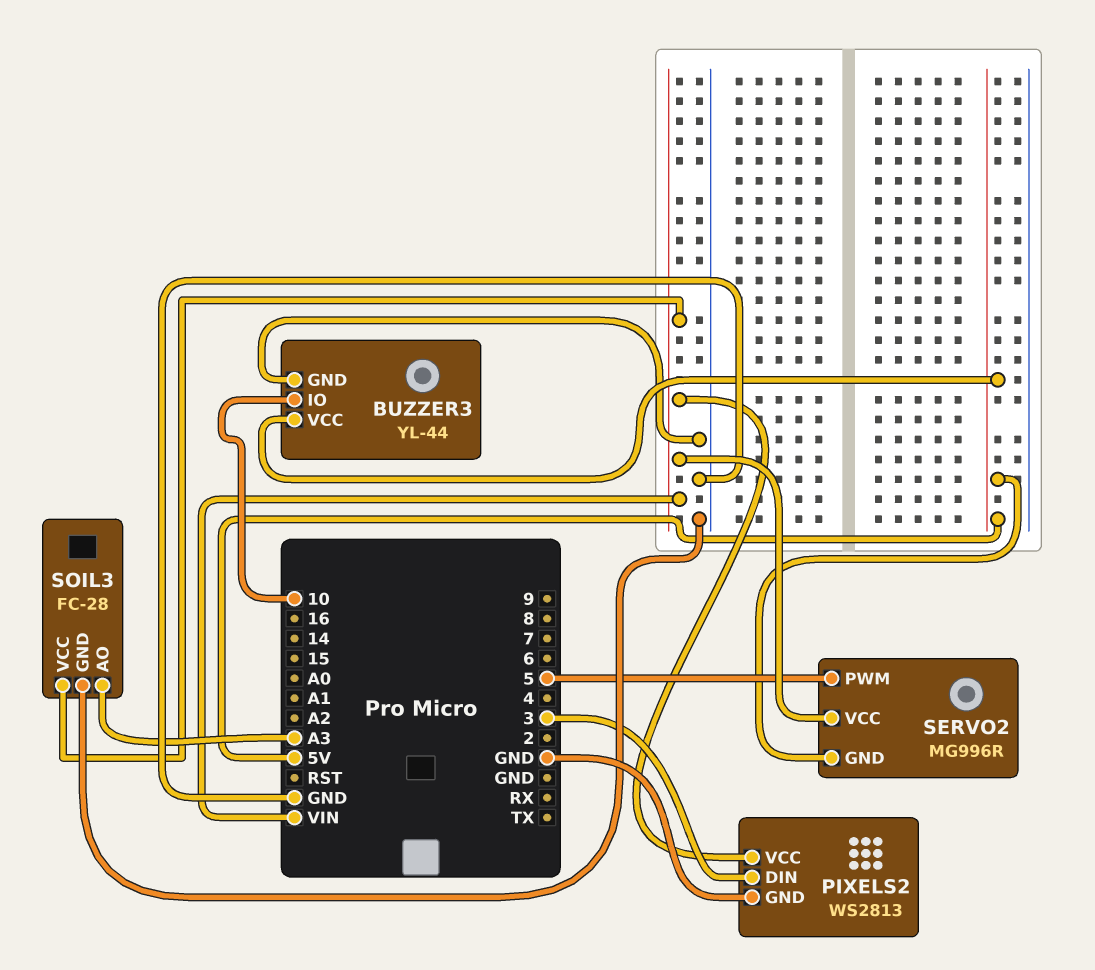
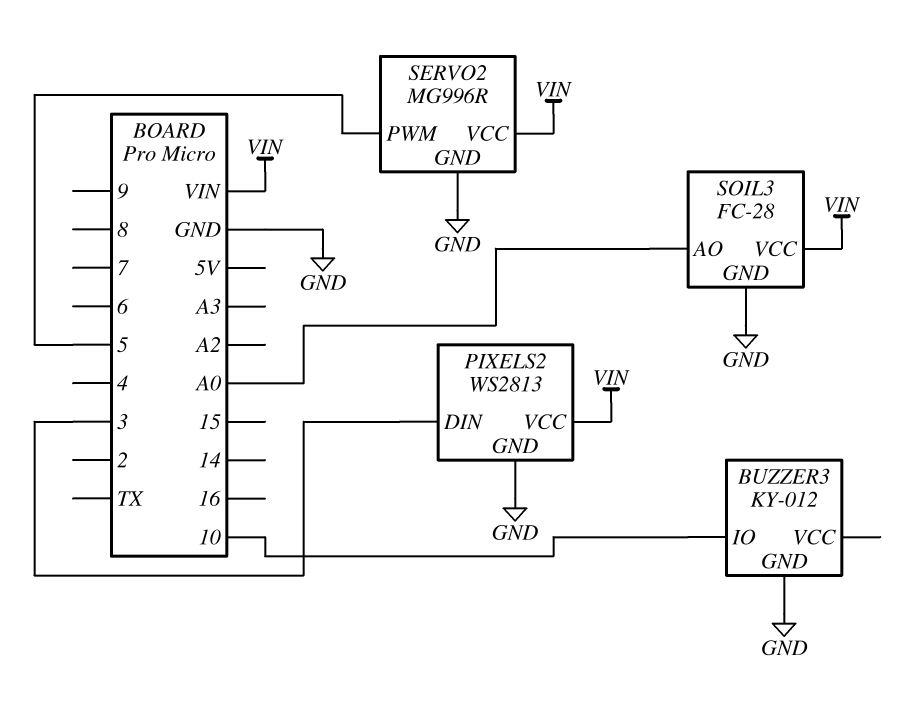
BUZZER3: YL-44 -> KY-012
BUZZER3 pin VCC: 5V -> none
SERVO2 pin GND: 5V -> GND
SOIL3 pin AO: A3 -> A0

